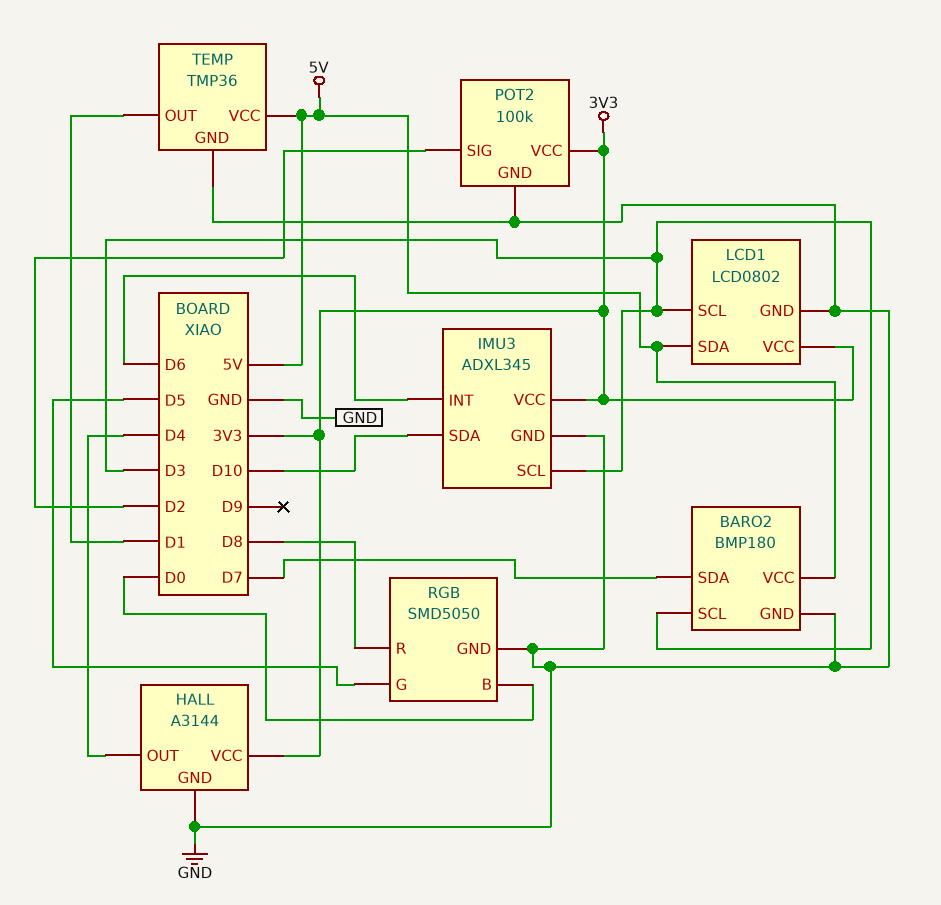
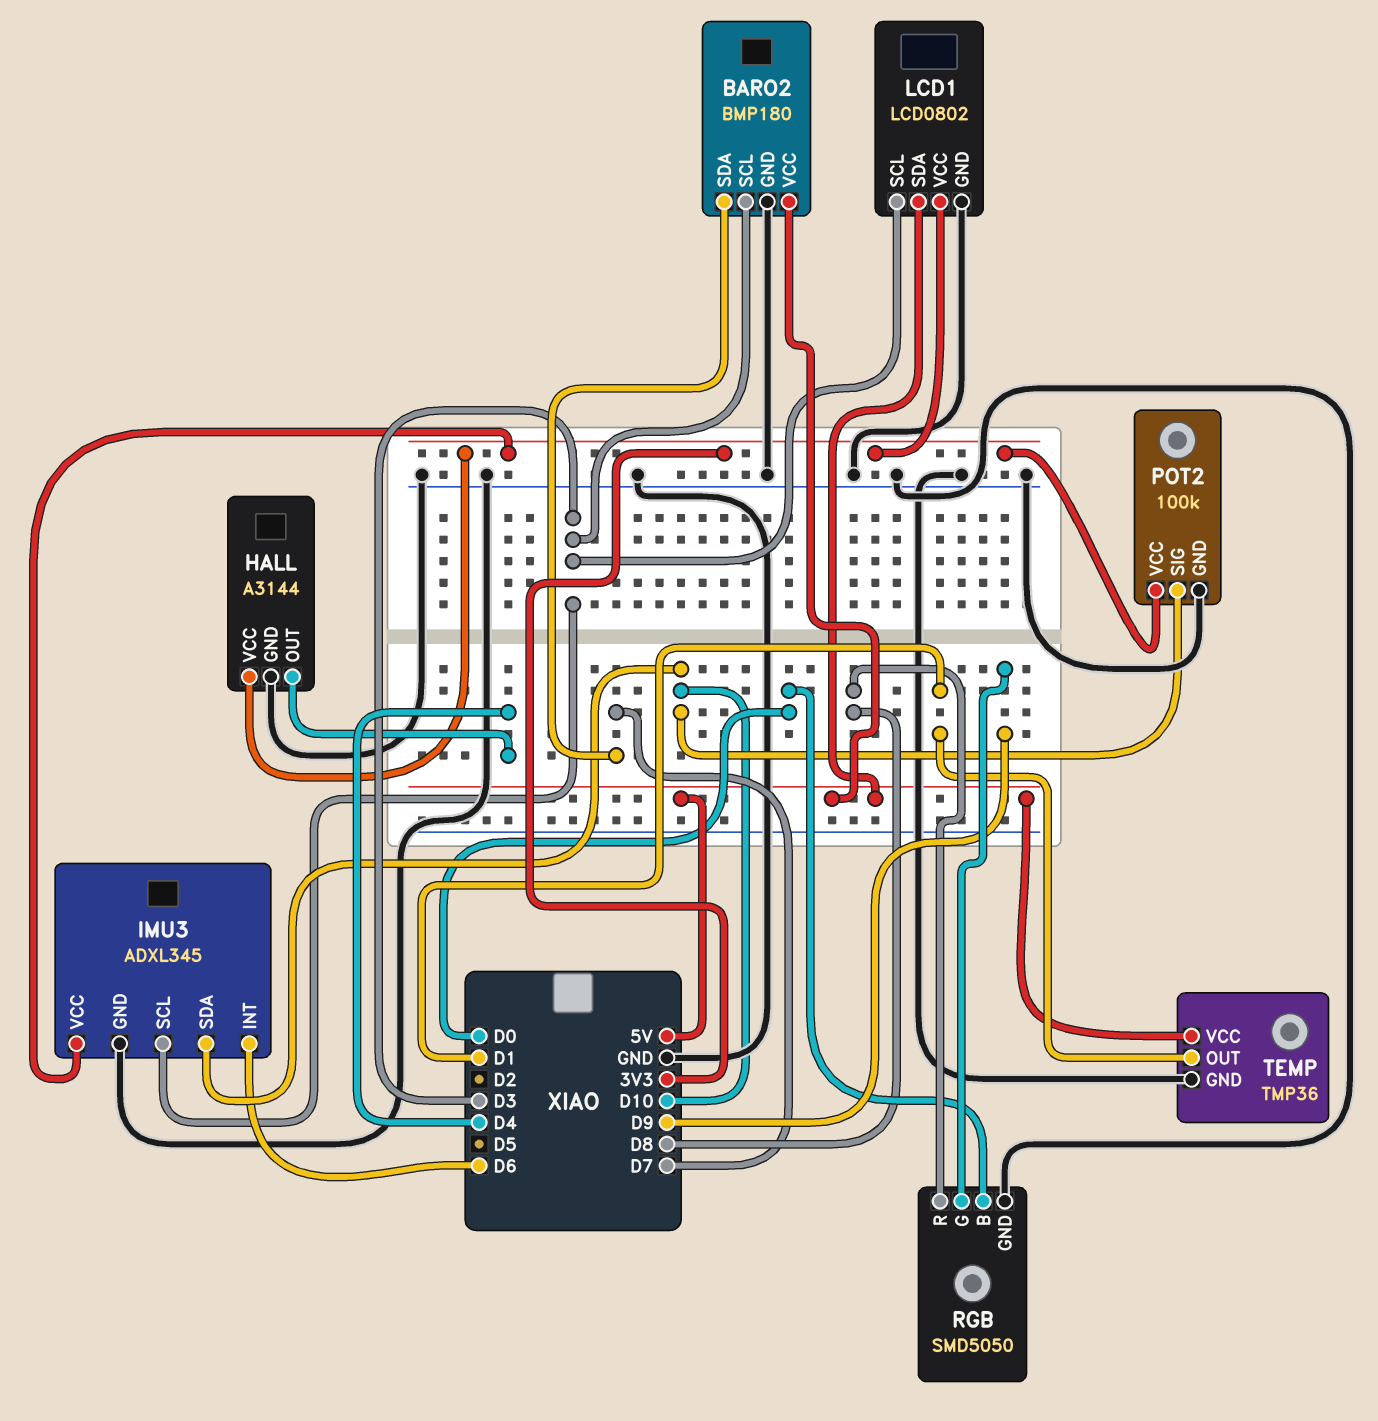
POT2 pin SIG: D2 -> D10
RGB pin G: D5 -> D9

